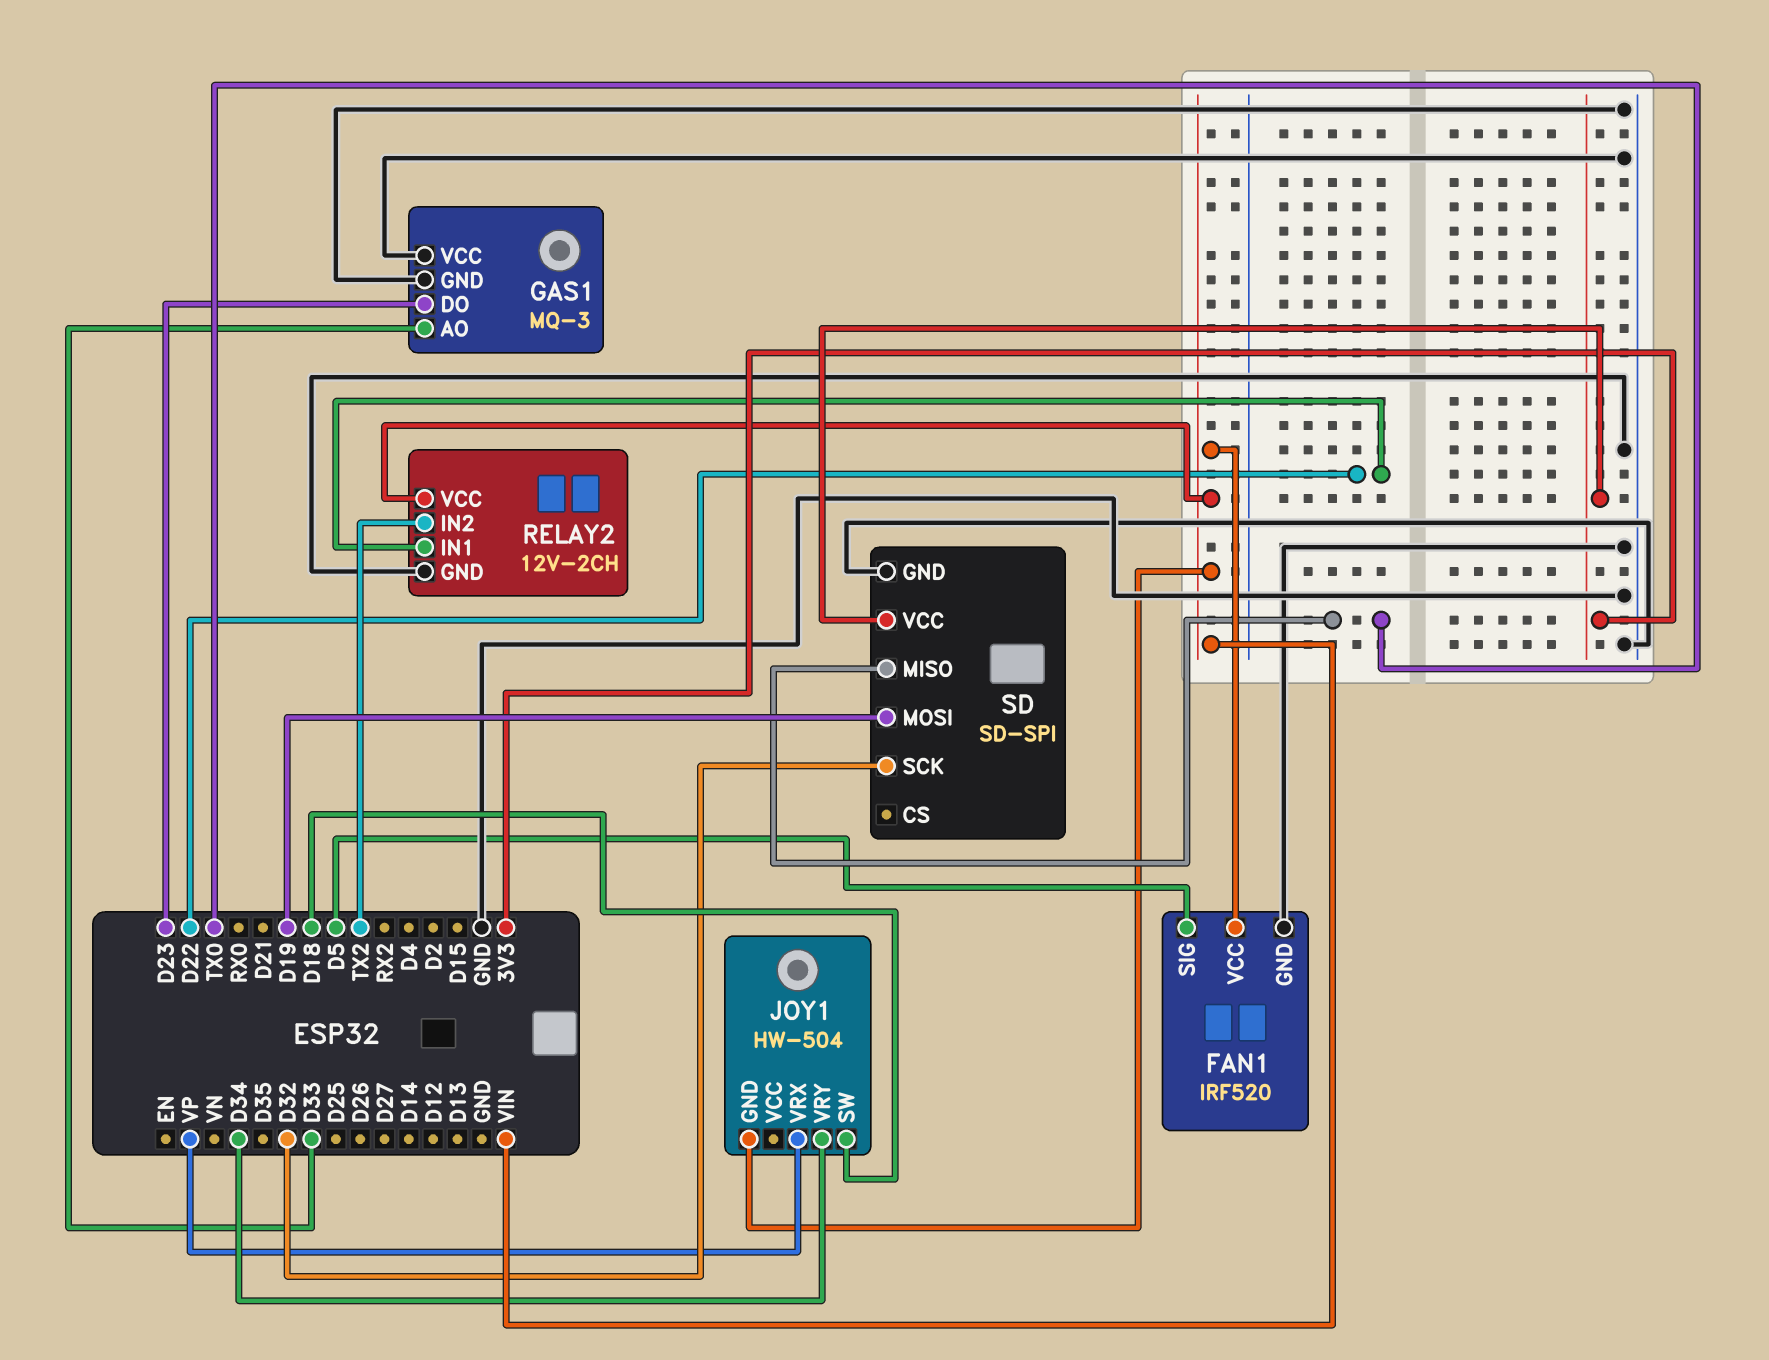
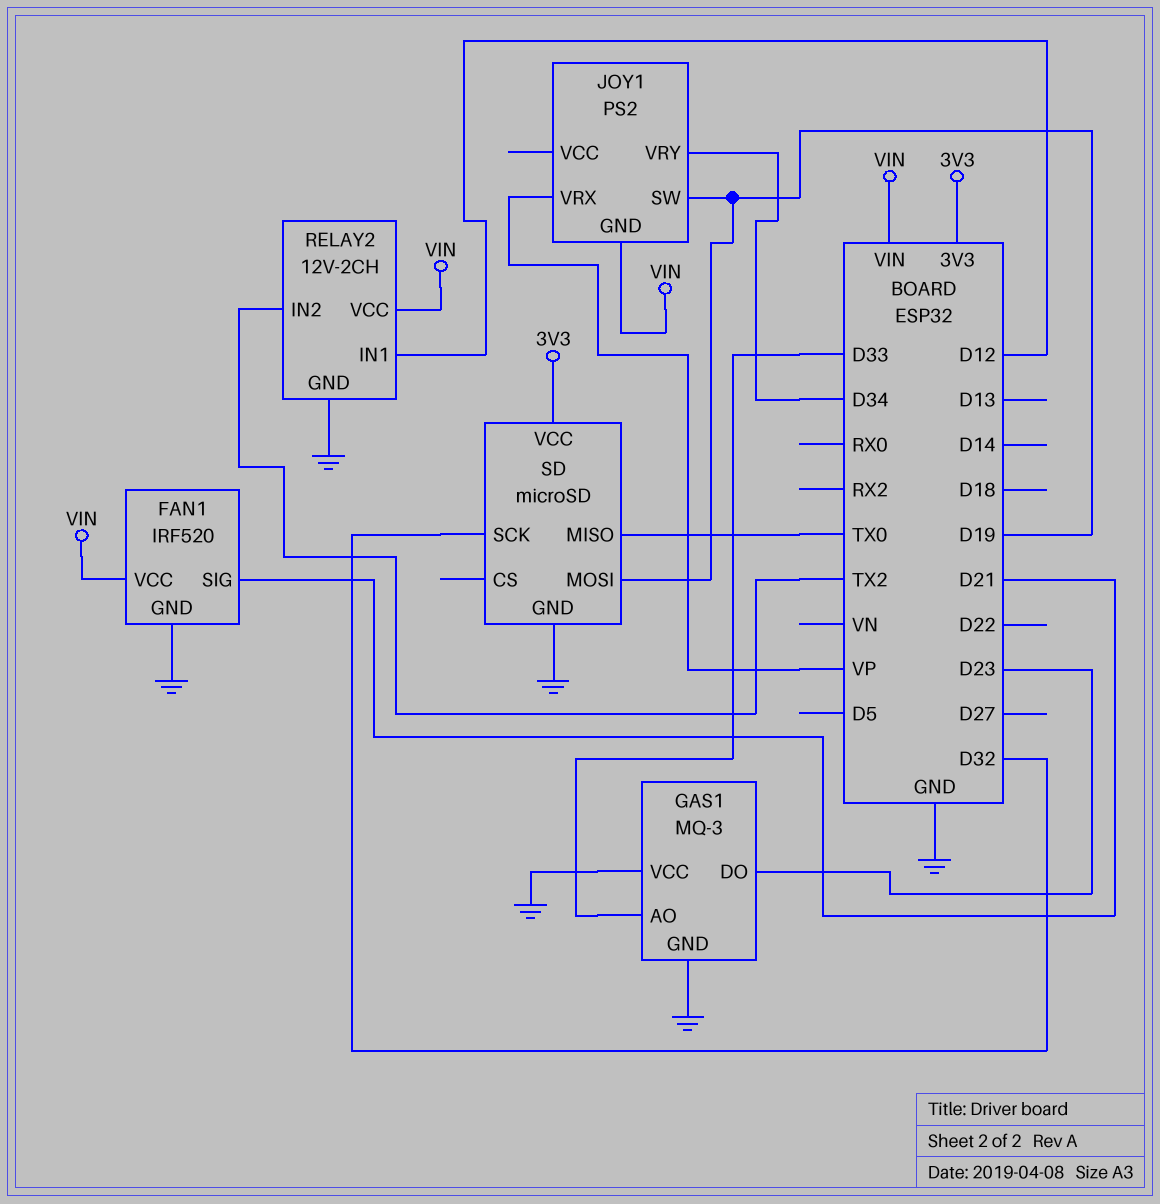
FAN1 pin SIG: D5 -> D21
JOY1: HW-504 -> PS2
JOY1 pin SW: D18 -> D19
RELAY2 pin IN1: D22 -> D12
SD: SD-SPI -> microSD

